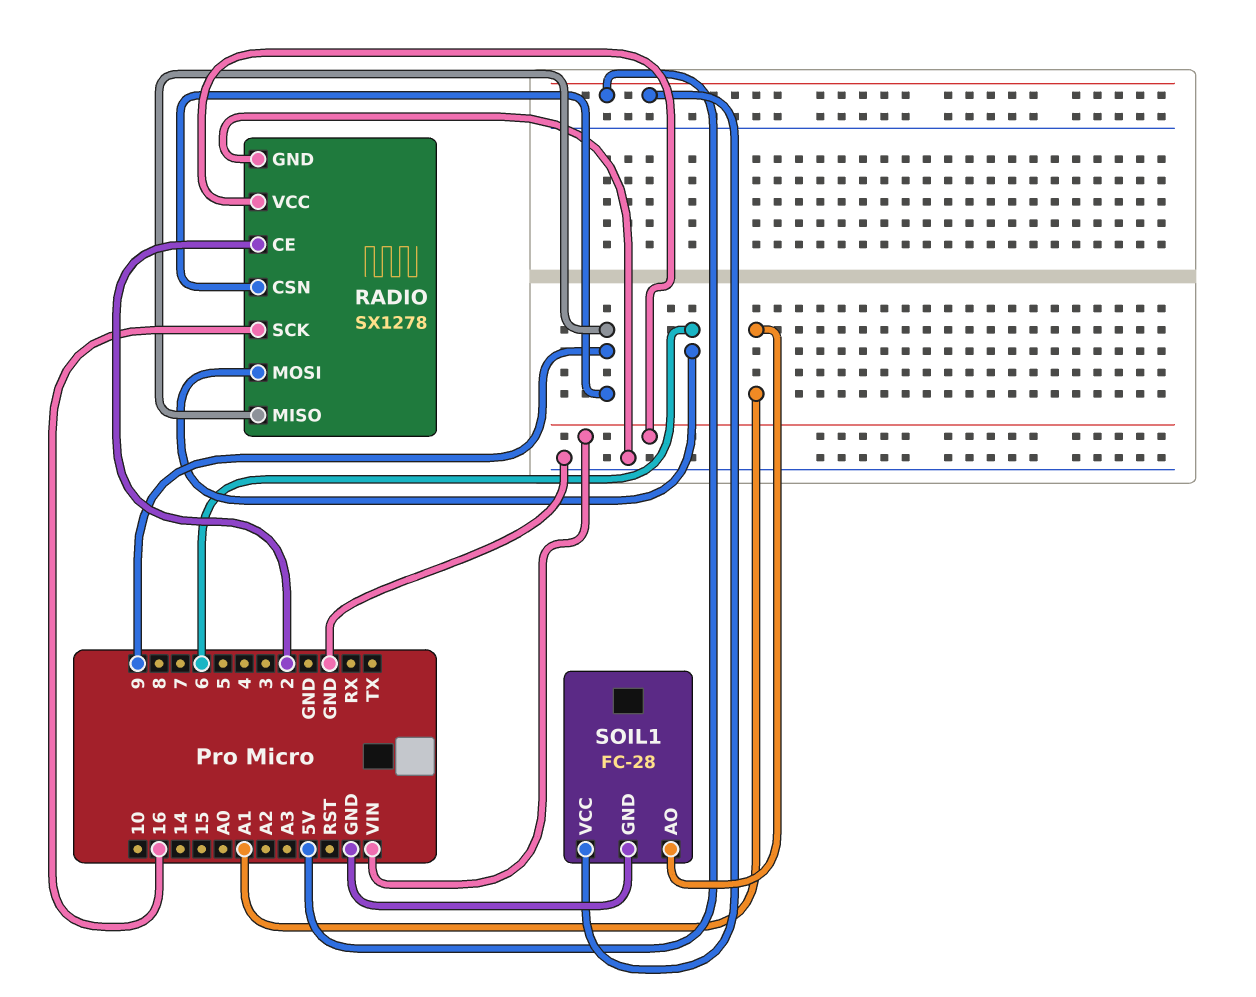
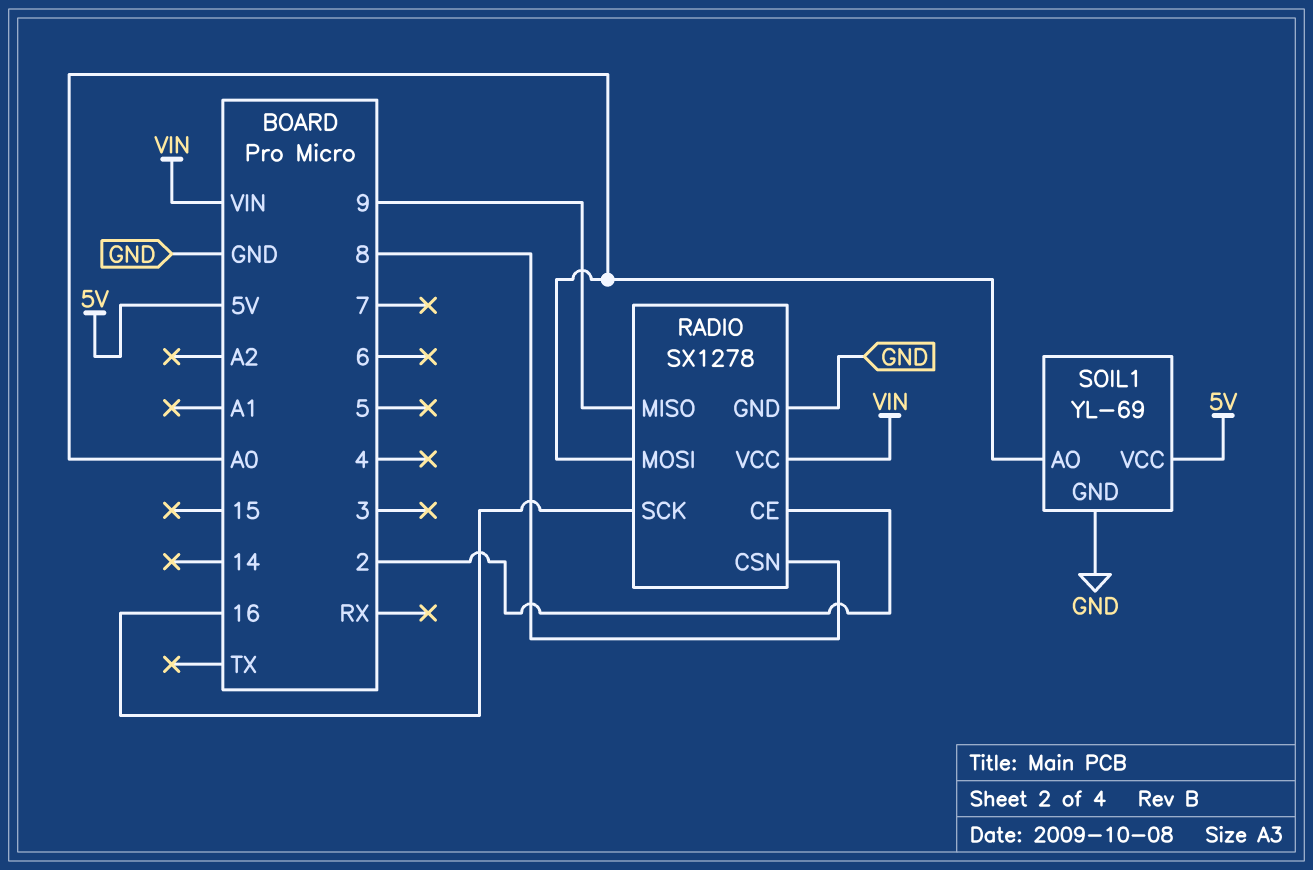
RADIO pin CSN: 9 -> 8
RADIO pin MOSI: 6 -> A0
SOIL1: FC-28 -> YL-69
SOIL1 pin AO: A1 -> A0

